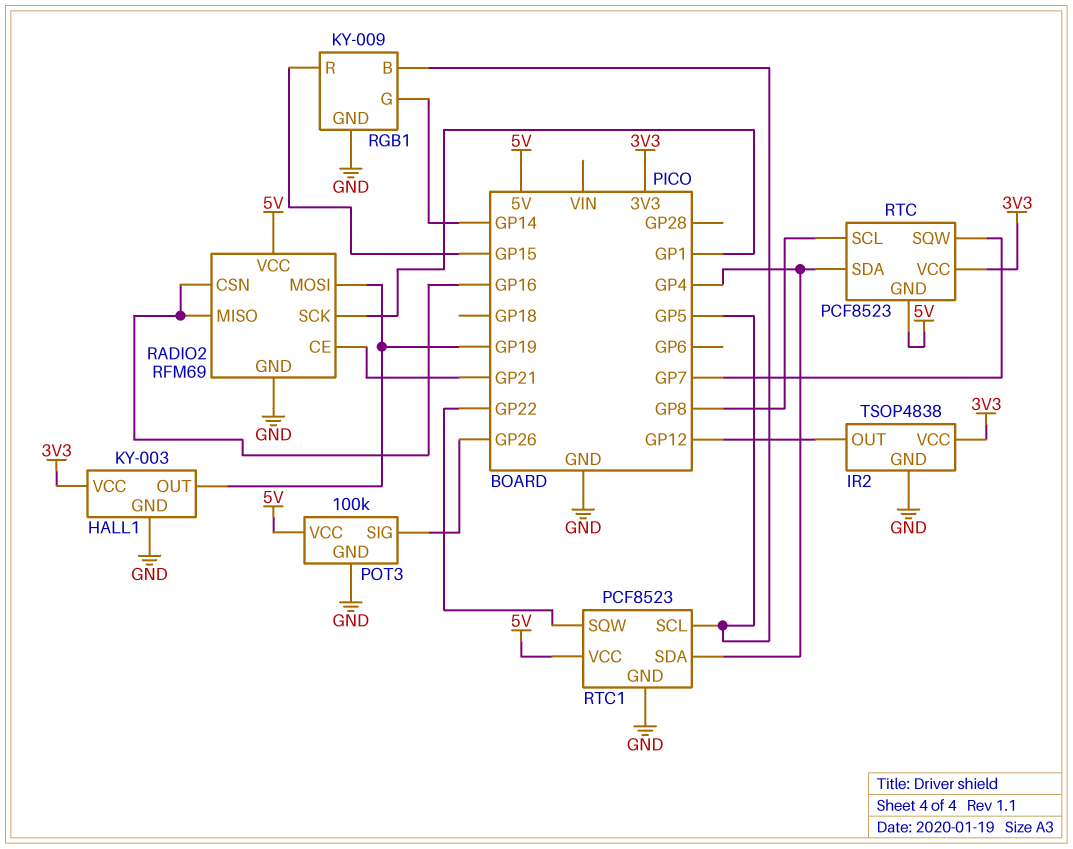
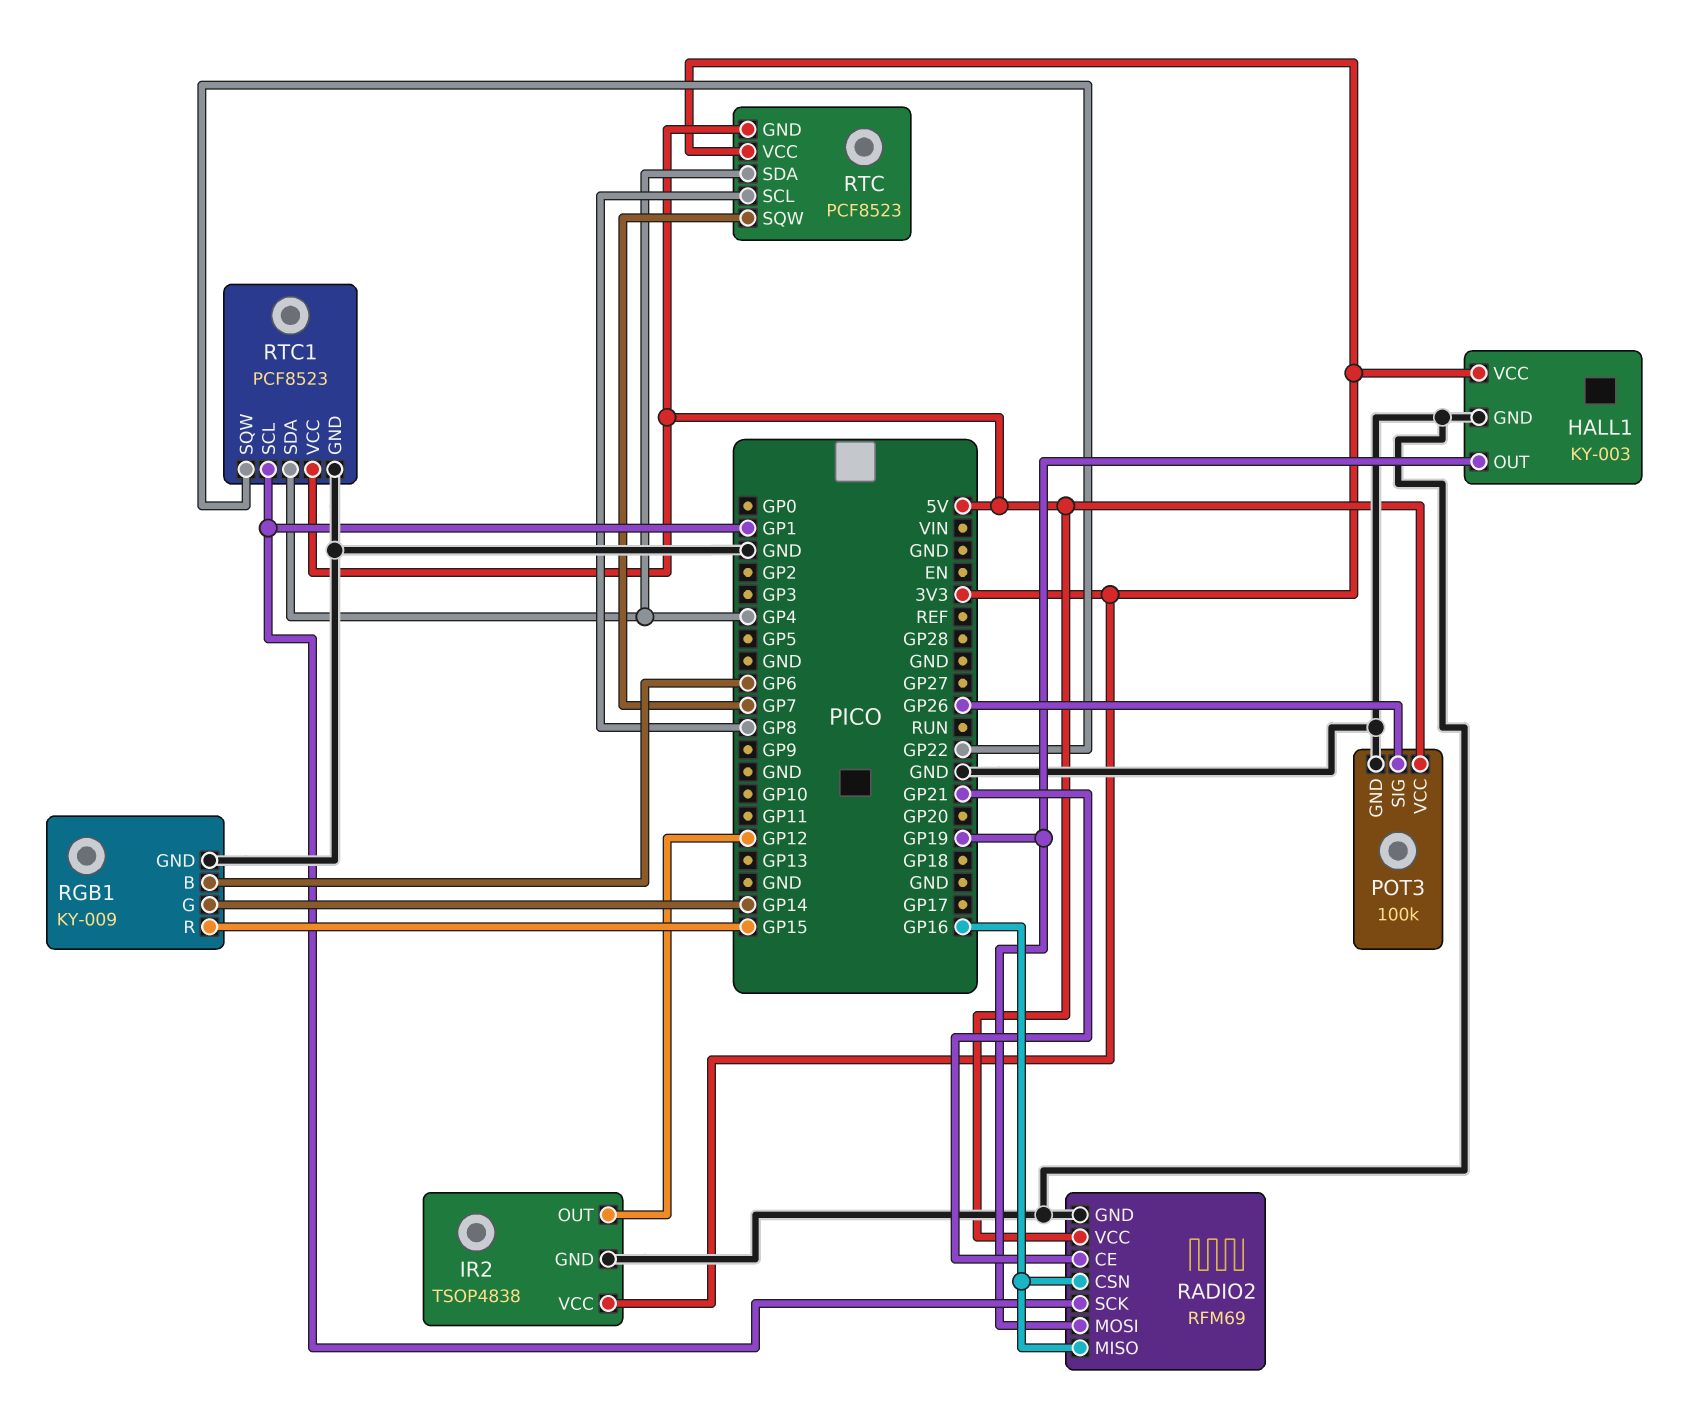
RGB1 pin B: GP5 -> GP6
RTC1 pin SCL: GP5 -> GP1

